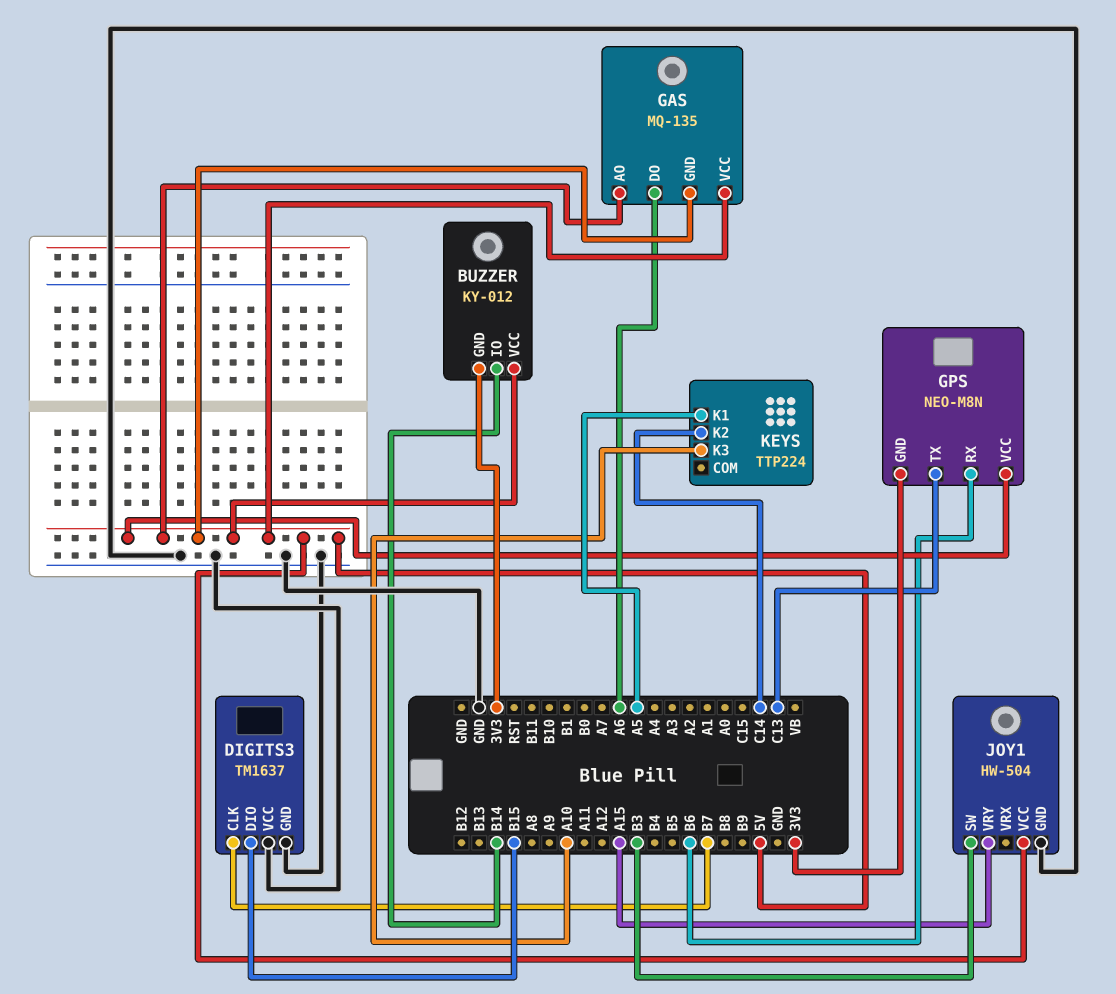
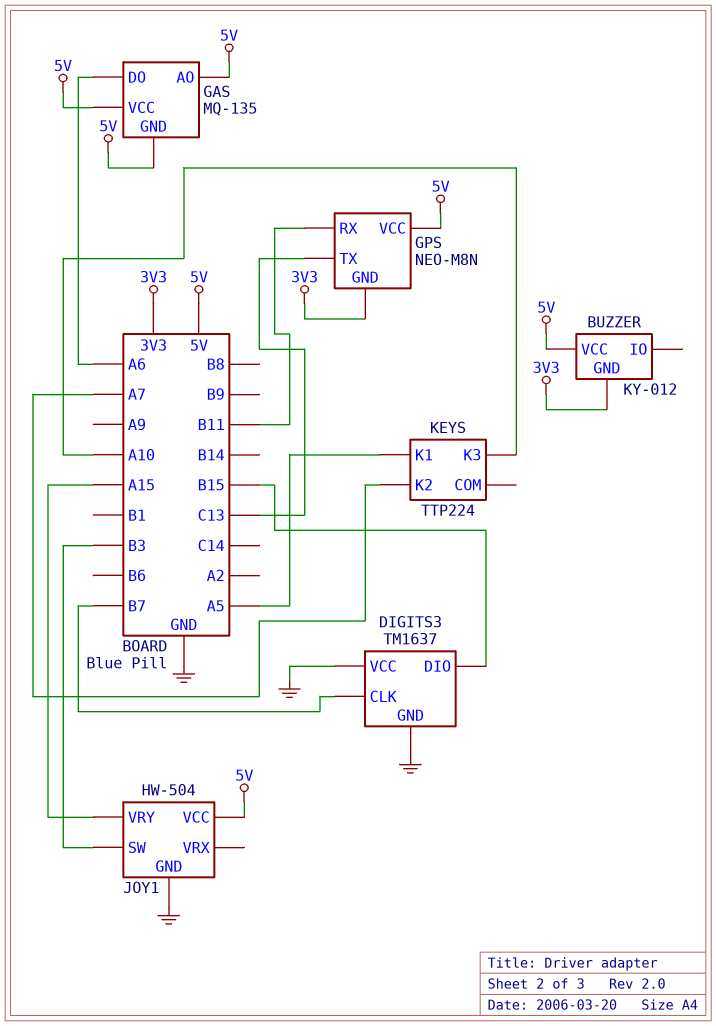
BUZZER pin IO: B14 -> none
GPS pin RX: B6 -> B11
KEYS pin K2: C14 -> A7

